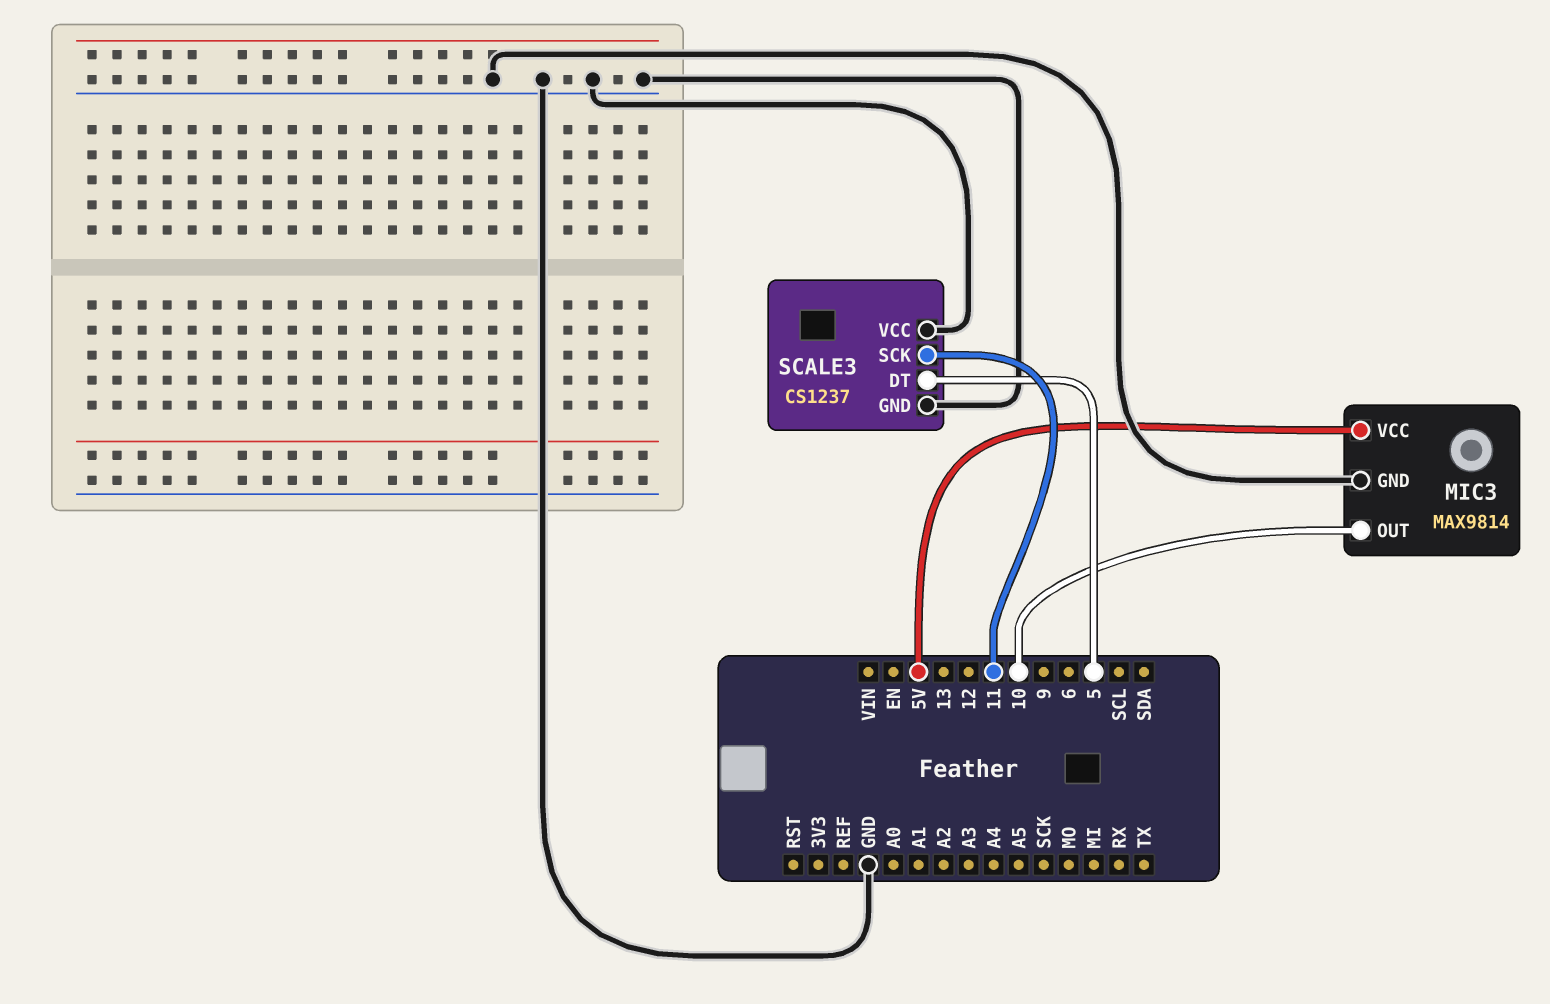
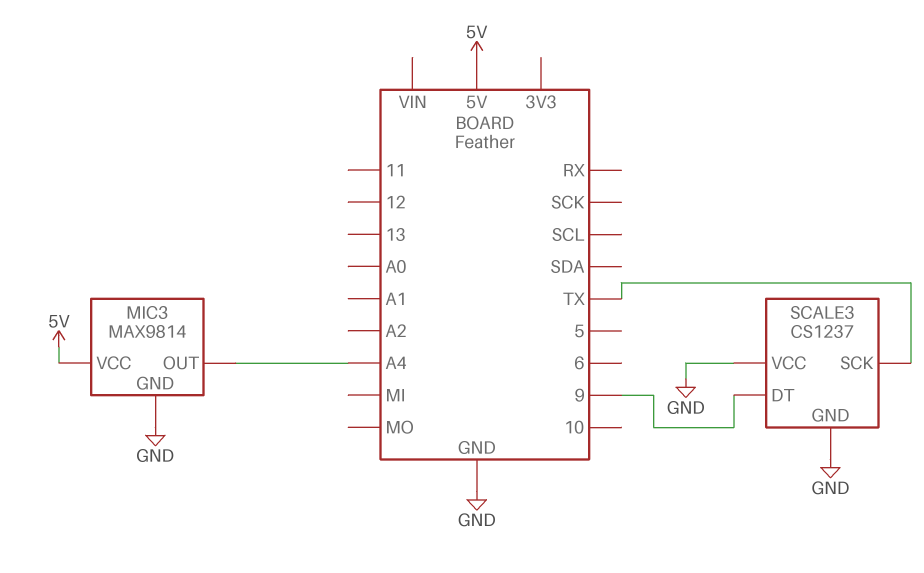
MIC3 pin OUT: 10 -> A4
SCALE3 pin DT: 5 -> 9
SCALE3 pin SCK: 11 -> TX

